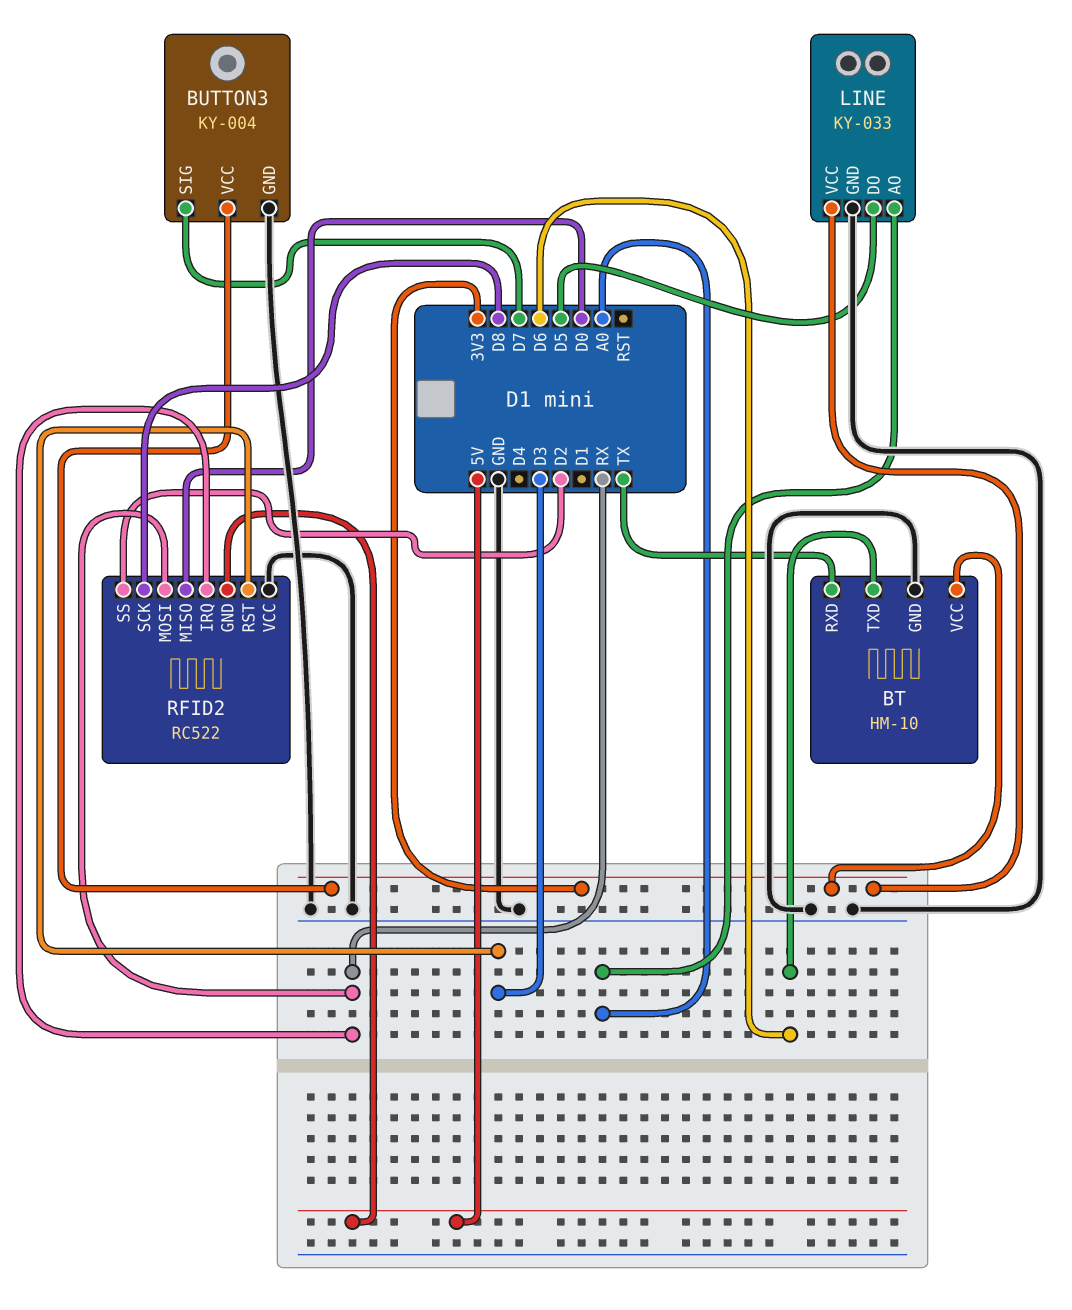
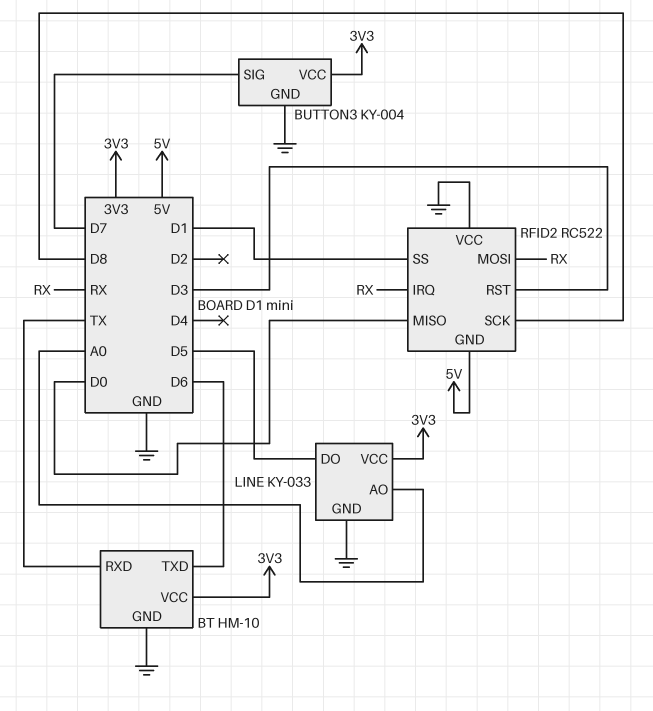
RFID2 pin SS: D2 -> D1

